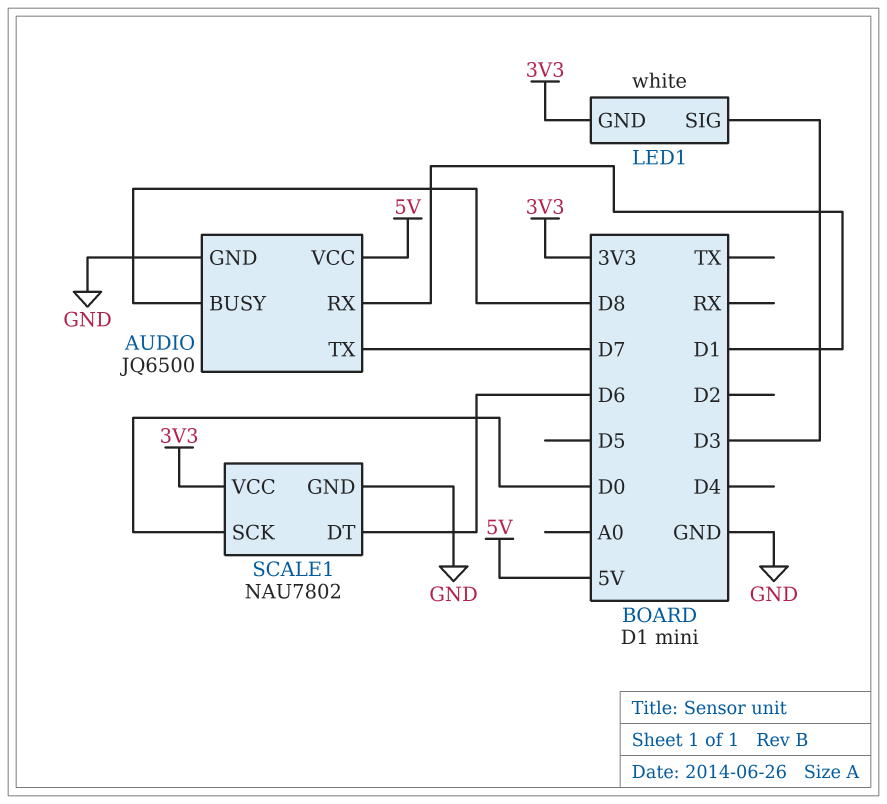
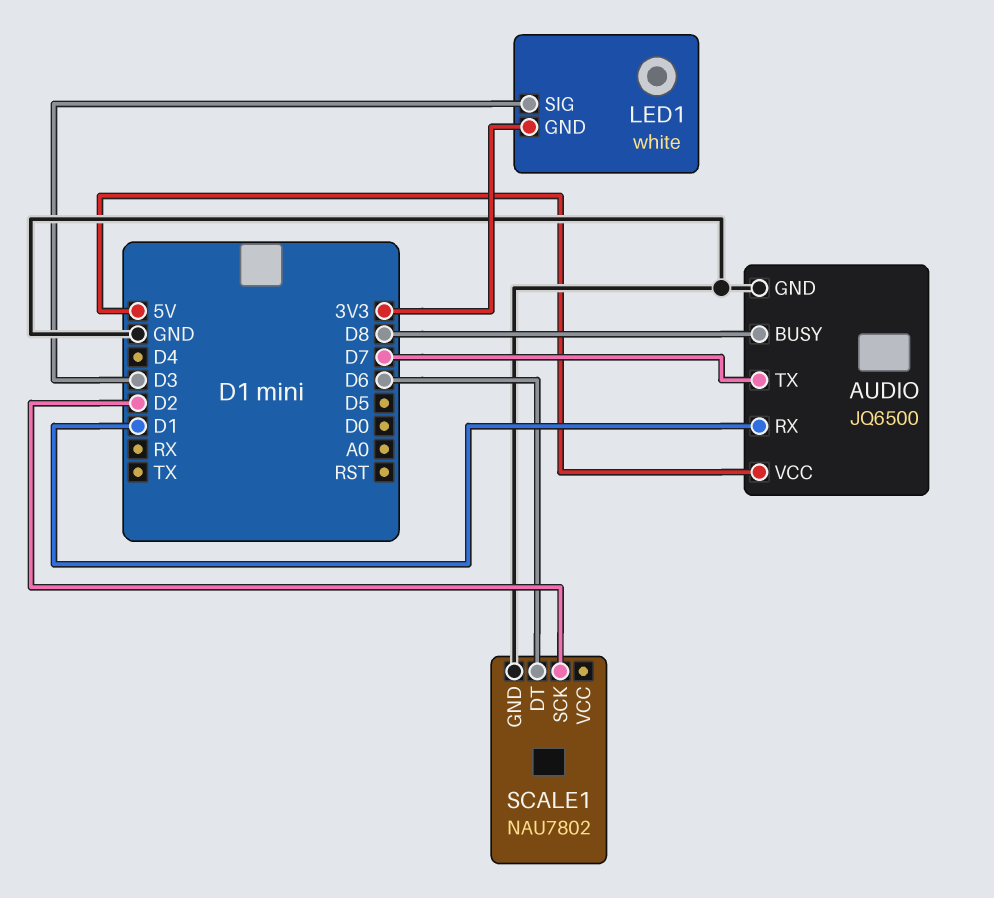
SCALE1 pin SCK: D0 -> D2
SCALE1 pin VCC: 3V3 -> none

